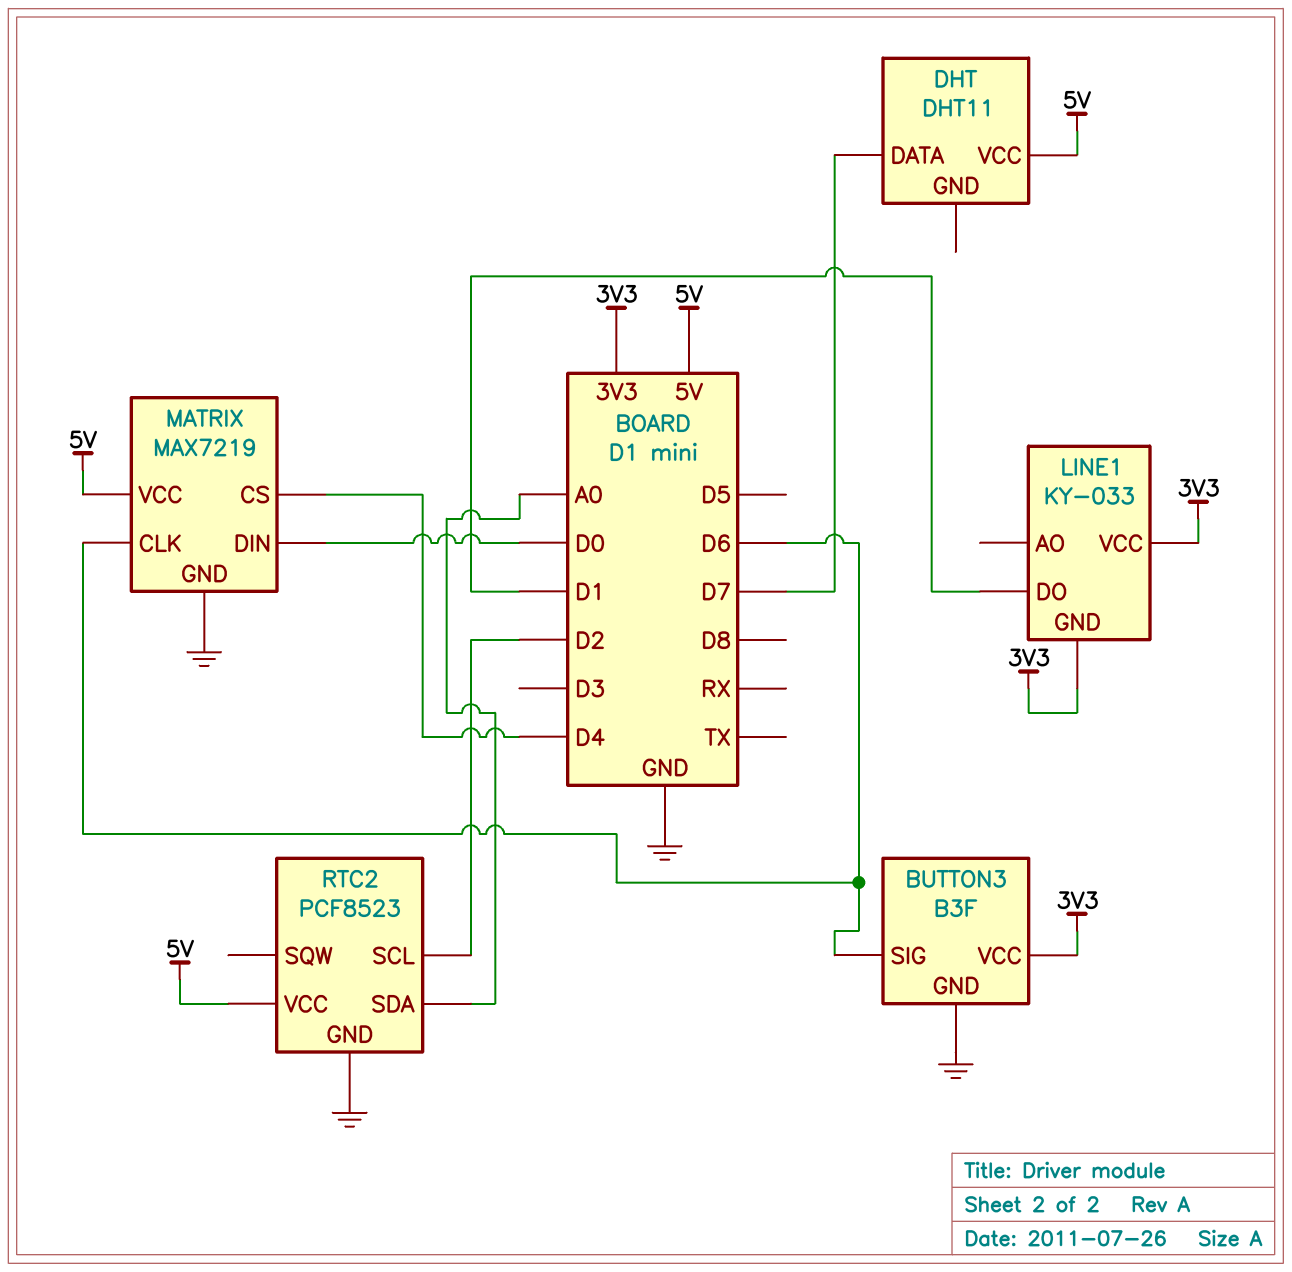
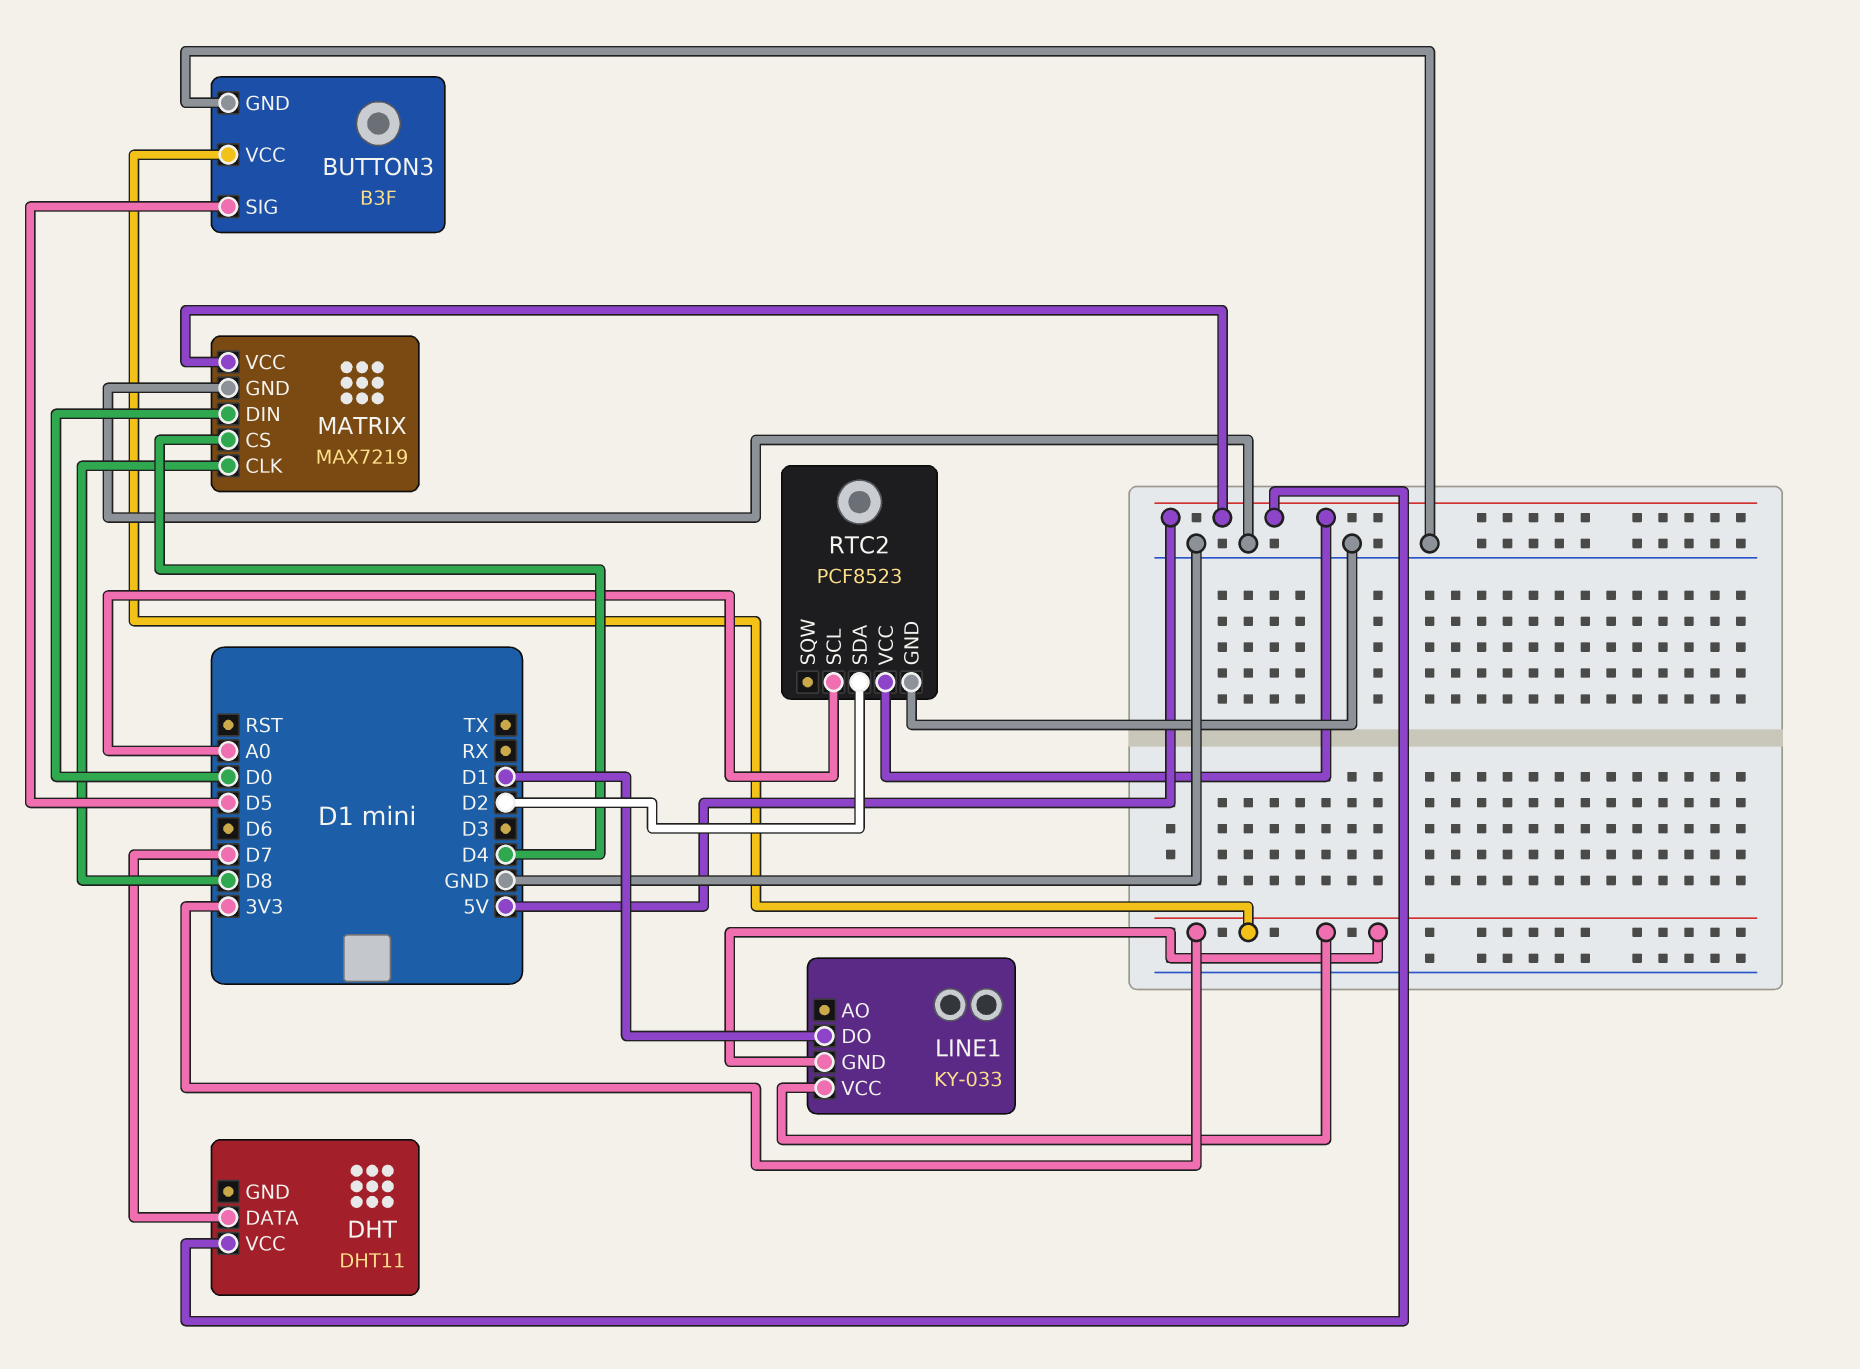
BUTTON3 pin SIG: D6 -> D5
MATRIX pin CLK: D6 -> D8
RTC2 pin SCL: D2 -> A0
RTC2 pin SDA: A0 -> D2

